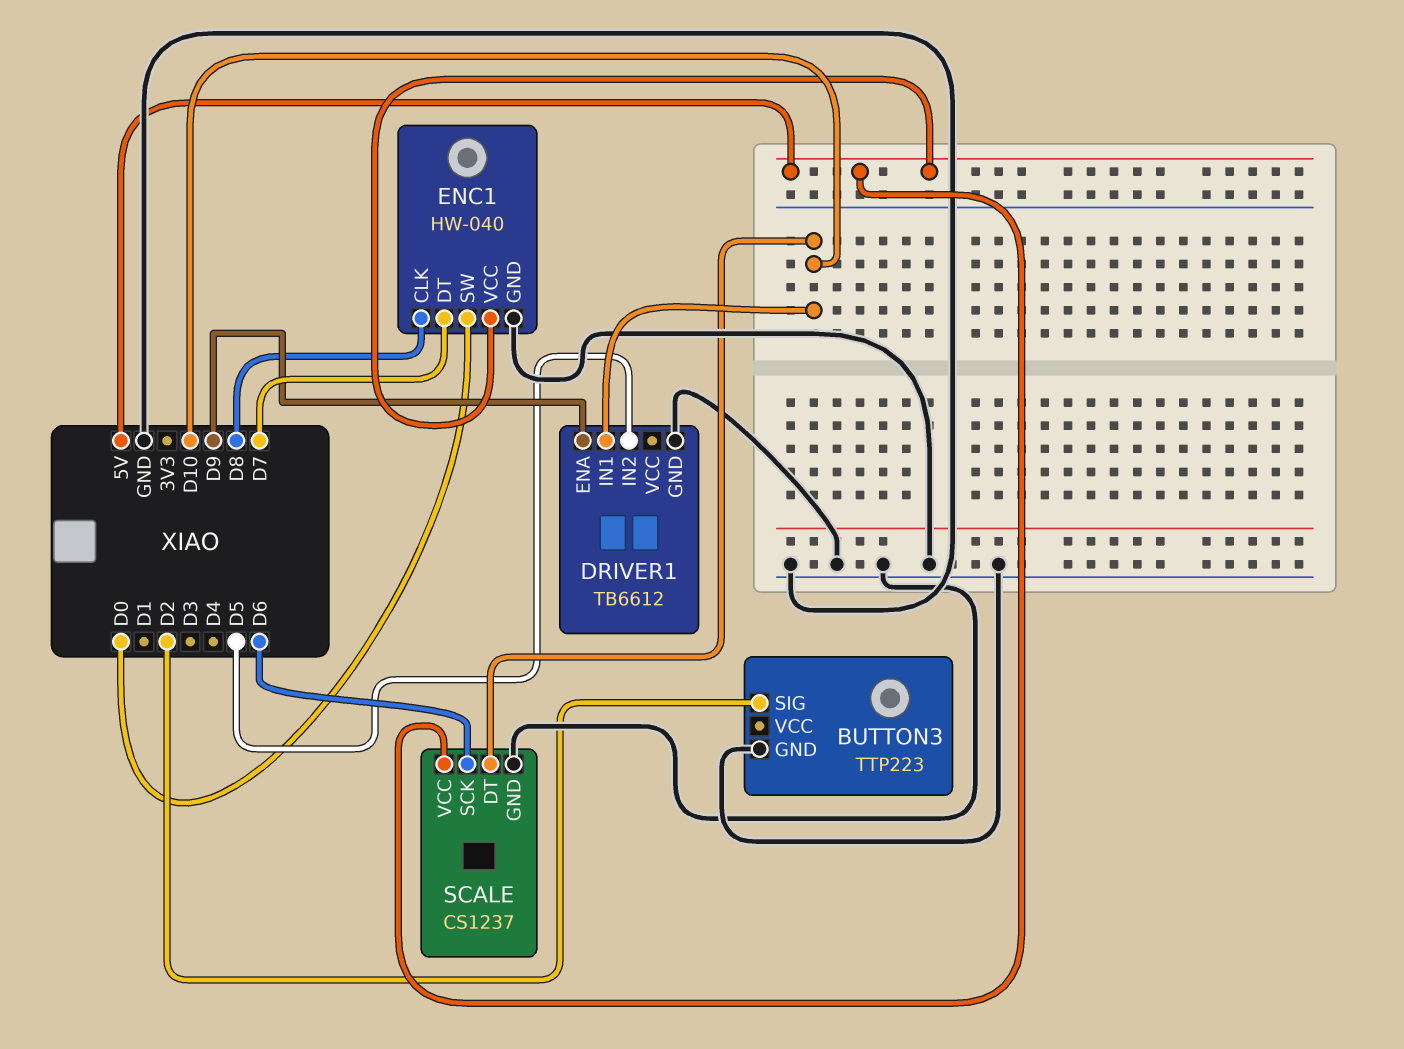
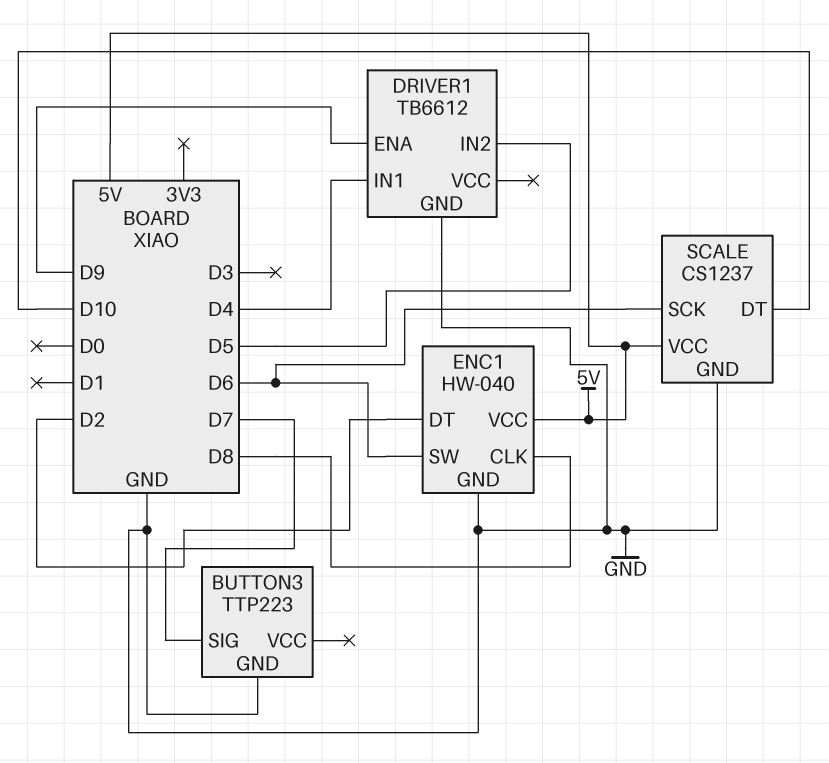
BUTTON3 pin SIG: D2 -> D7
DRIVER1 pin IN1: D10 -> D4
ENC1 pin DT: D7 -> D2
ENC1 pin SW: D0 -> D6

